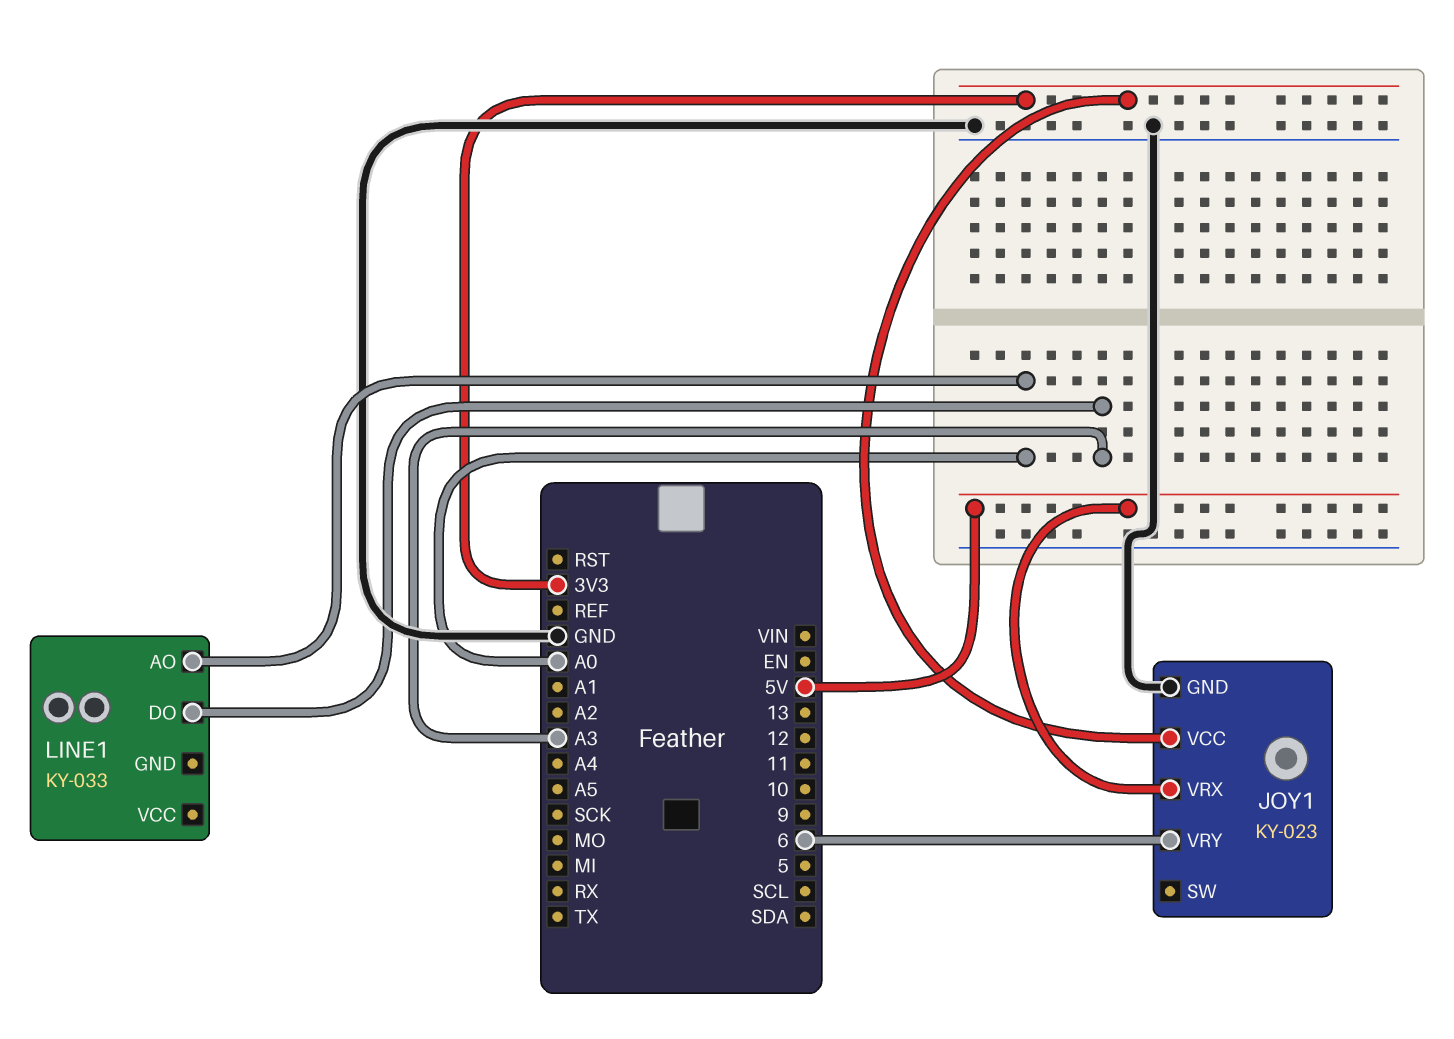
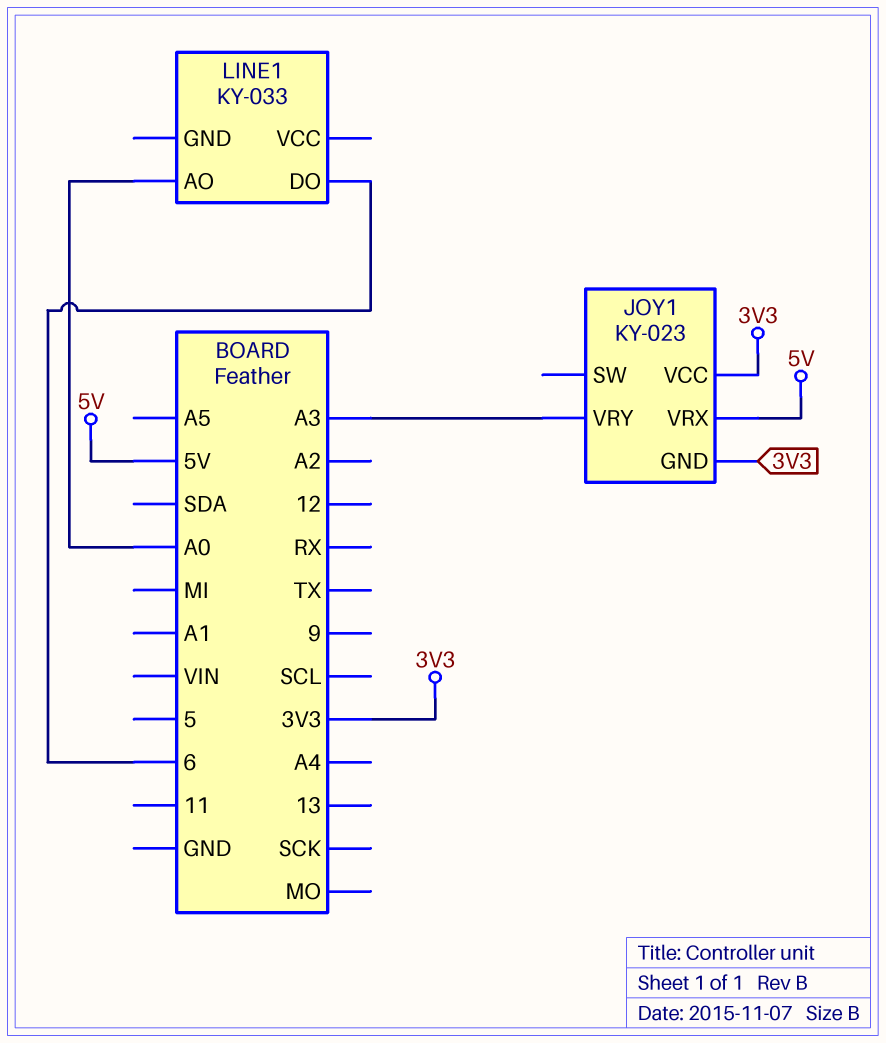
JOY1 pin GND: GND -> 3V3
JOY1 pin VRY: 6 -> A3
LINE1 pin DO: A3 -> 6

